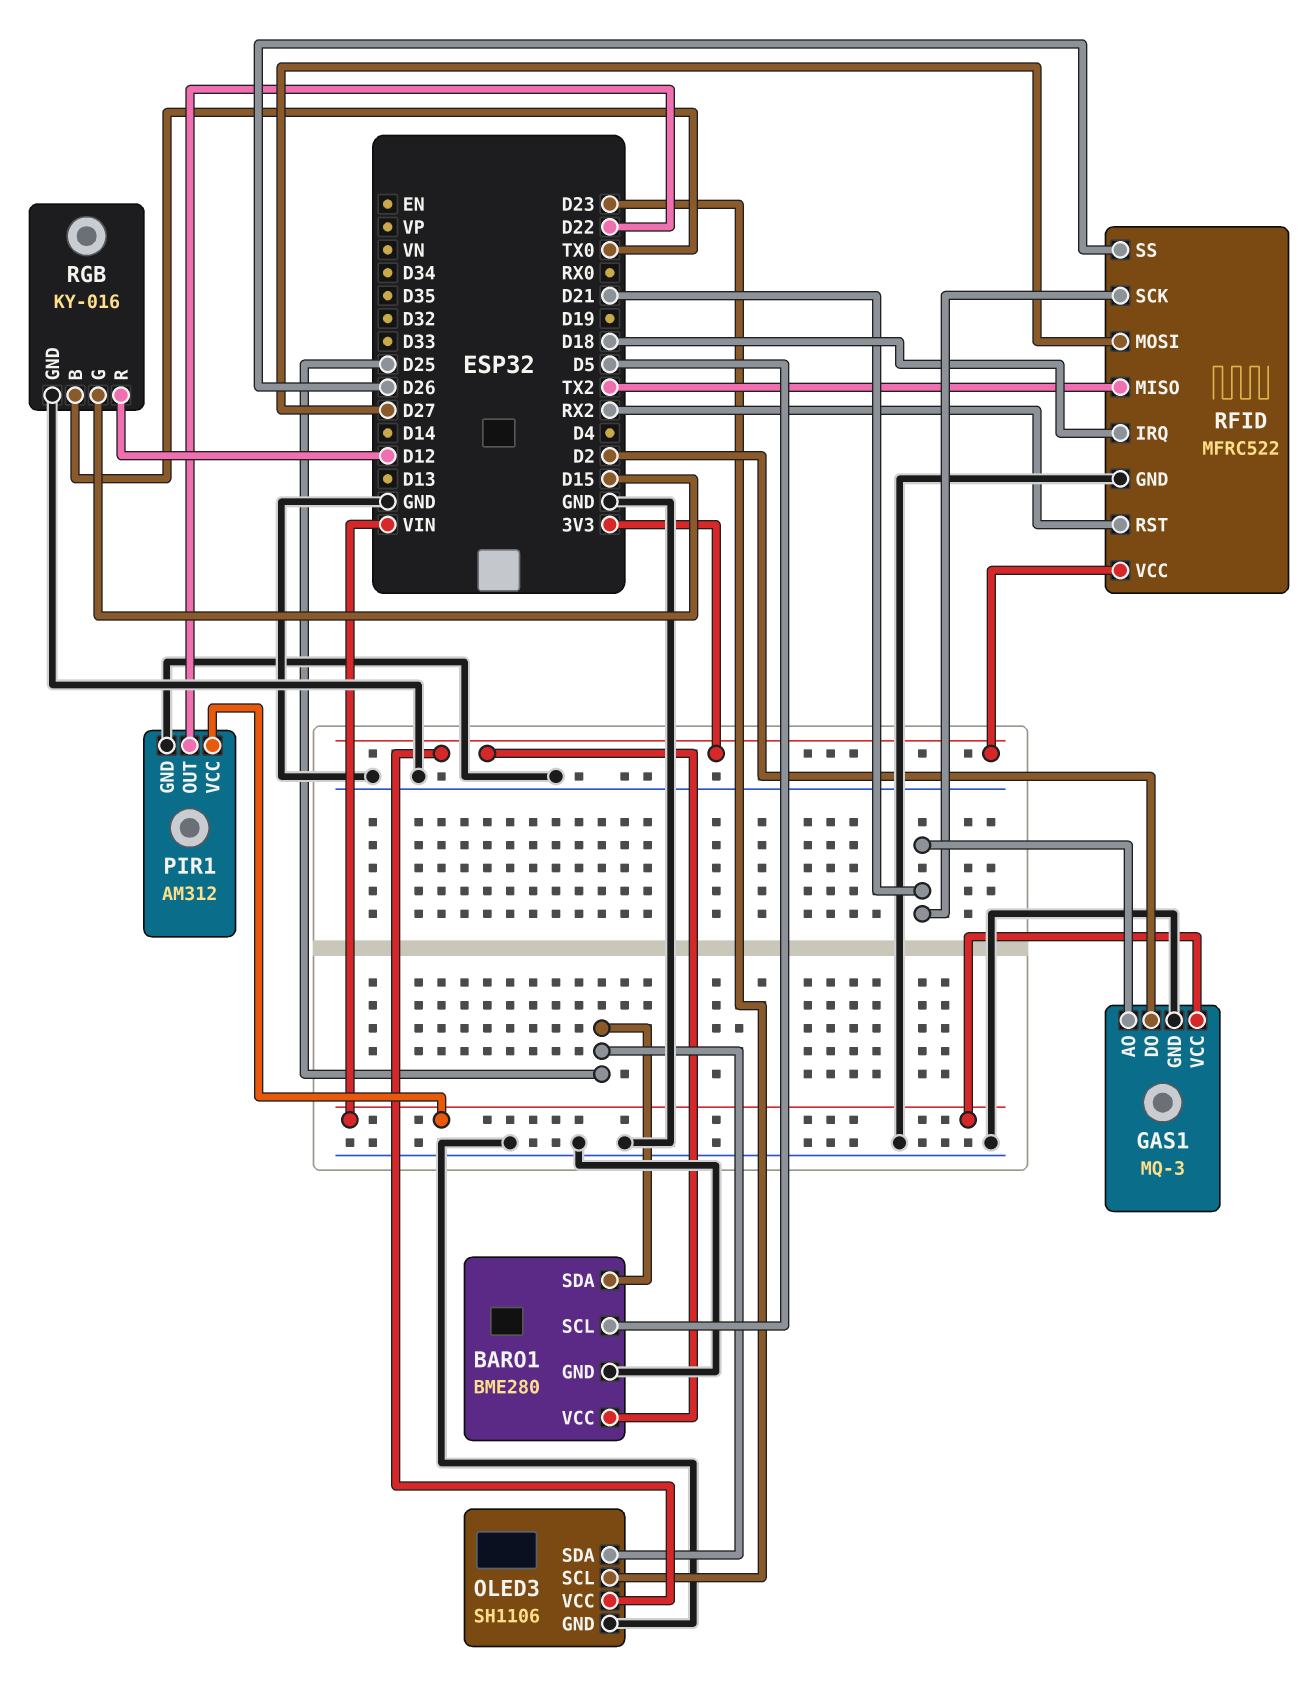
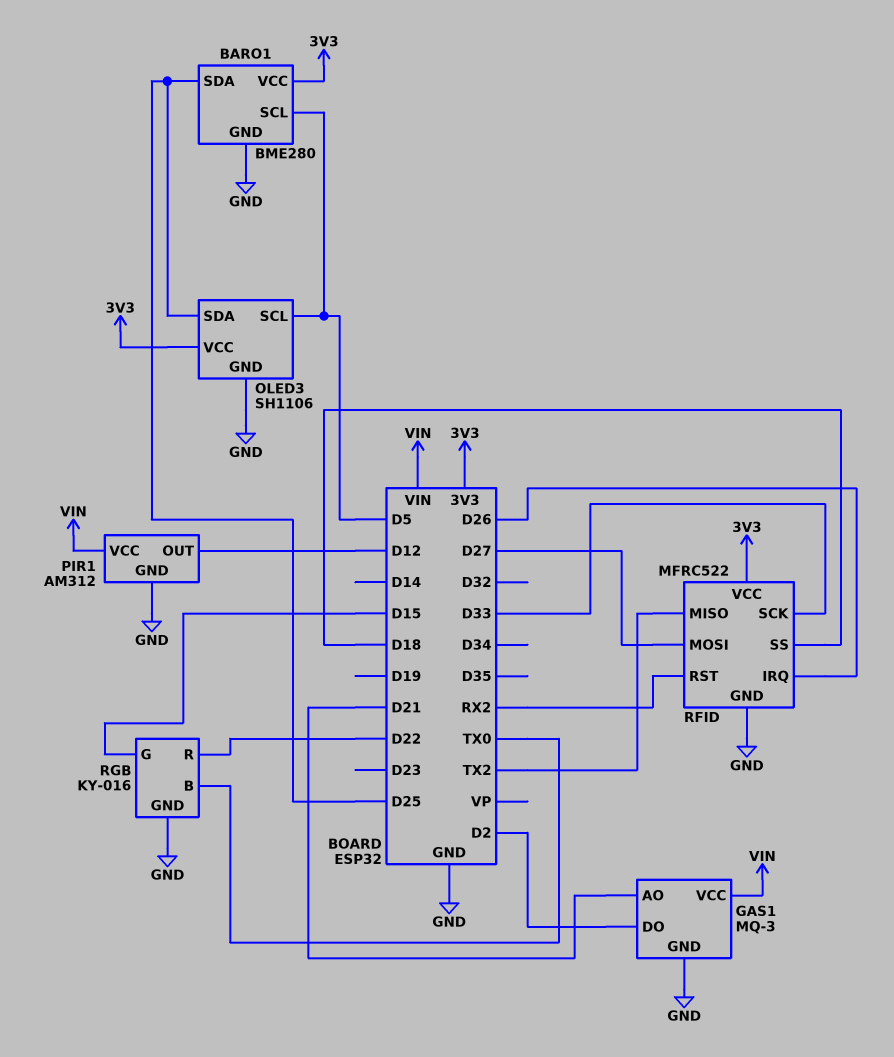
OLED3 pin SCL: D23 -> D5
PIR1 pin OUT: D22 -> D12
RFID pin IRQ: D18 -> D26
RFID pin SCK: D21 -> D33
RFID pin SS: D26 -> D18
RGB pin R: D12 -> D22

